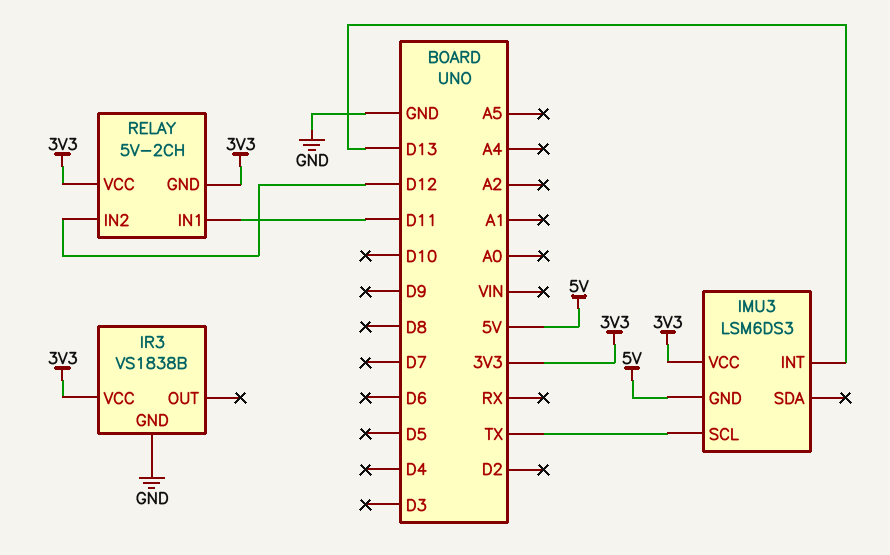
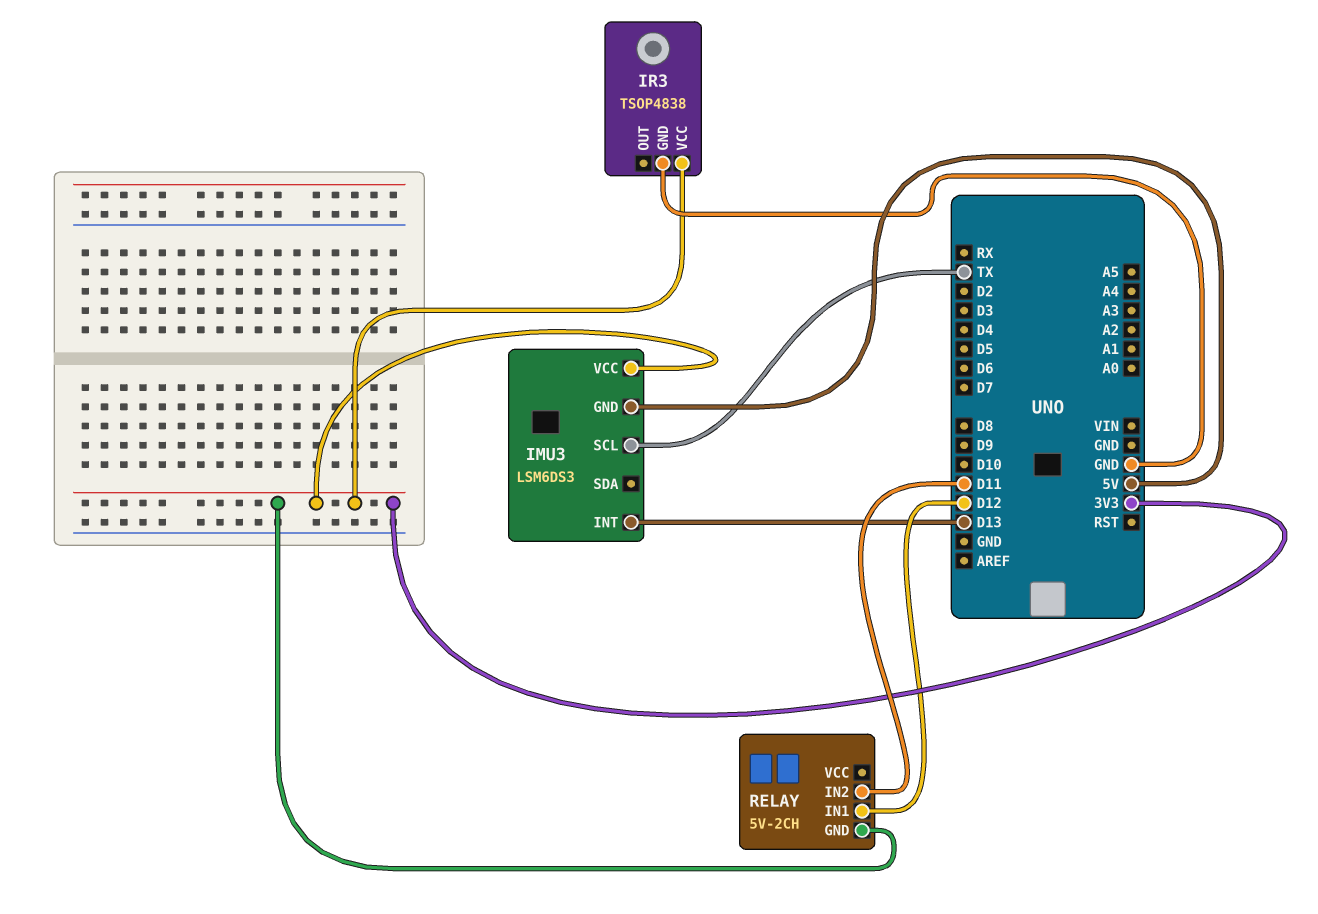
IR3: VS1838B -> TSOP4838
RELAY pin IN1: D11 -> D12
RELAY pin IN2: D12 -> D11
RELAY pin VCC: 3V3 -> none

